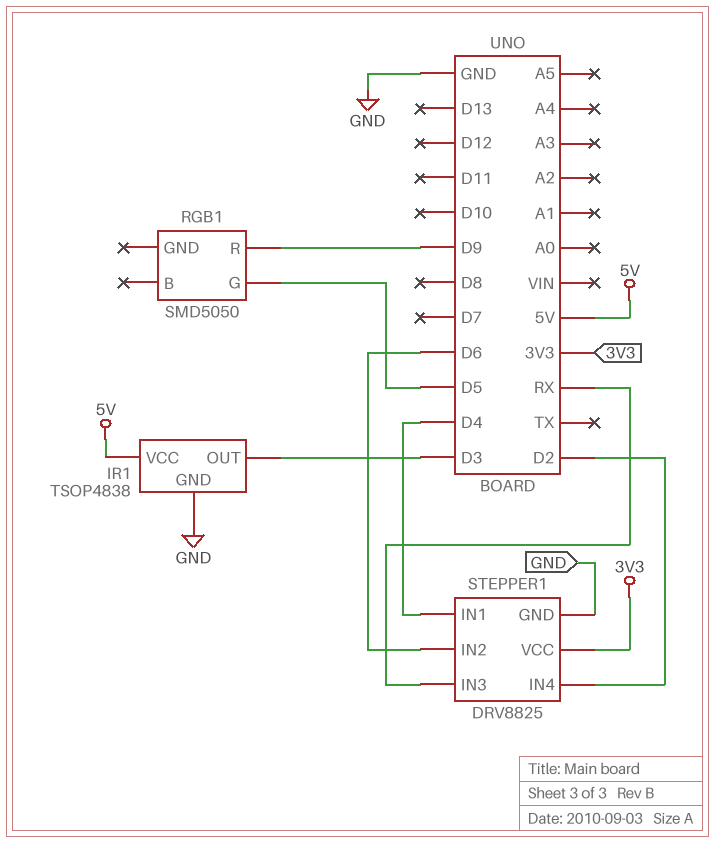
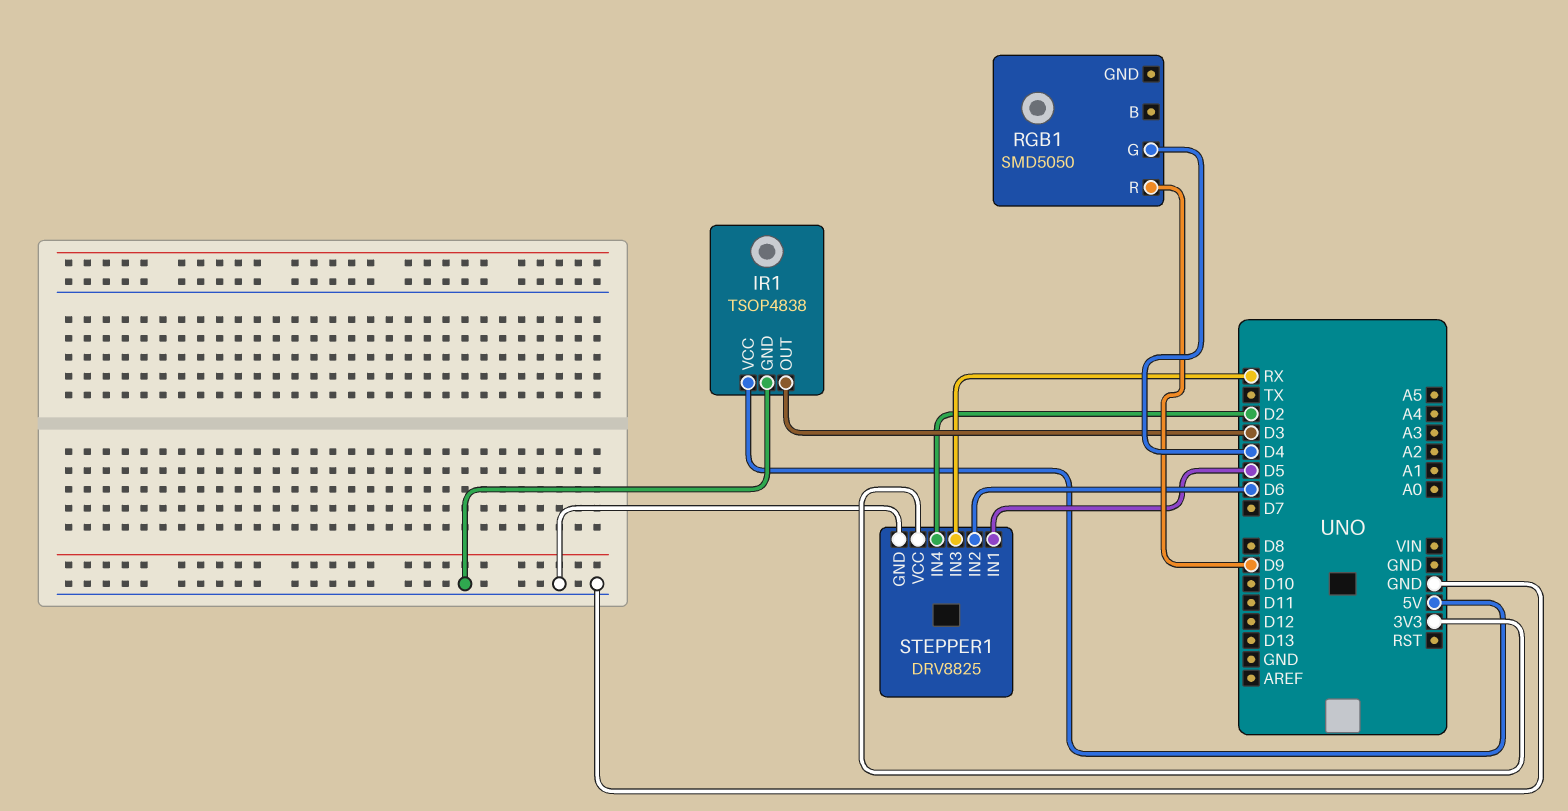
RGB1 pin G: D5 -> D4
STEPPER1 pin IN1: D4 -> D5

